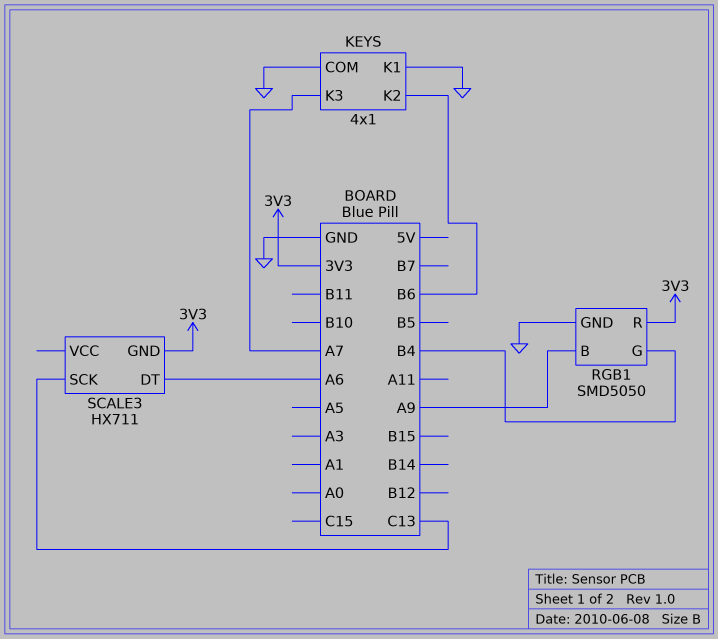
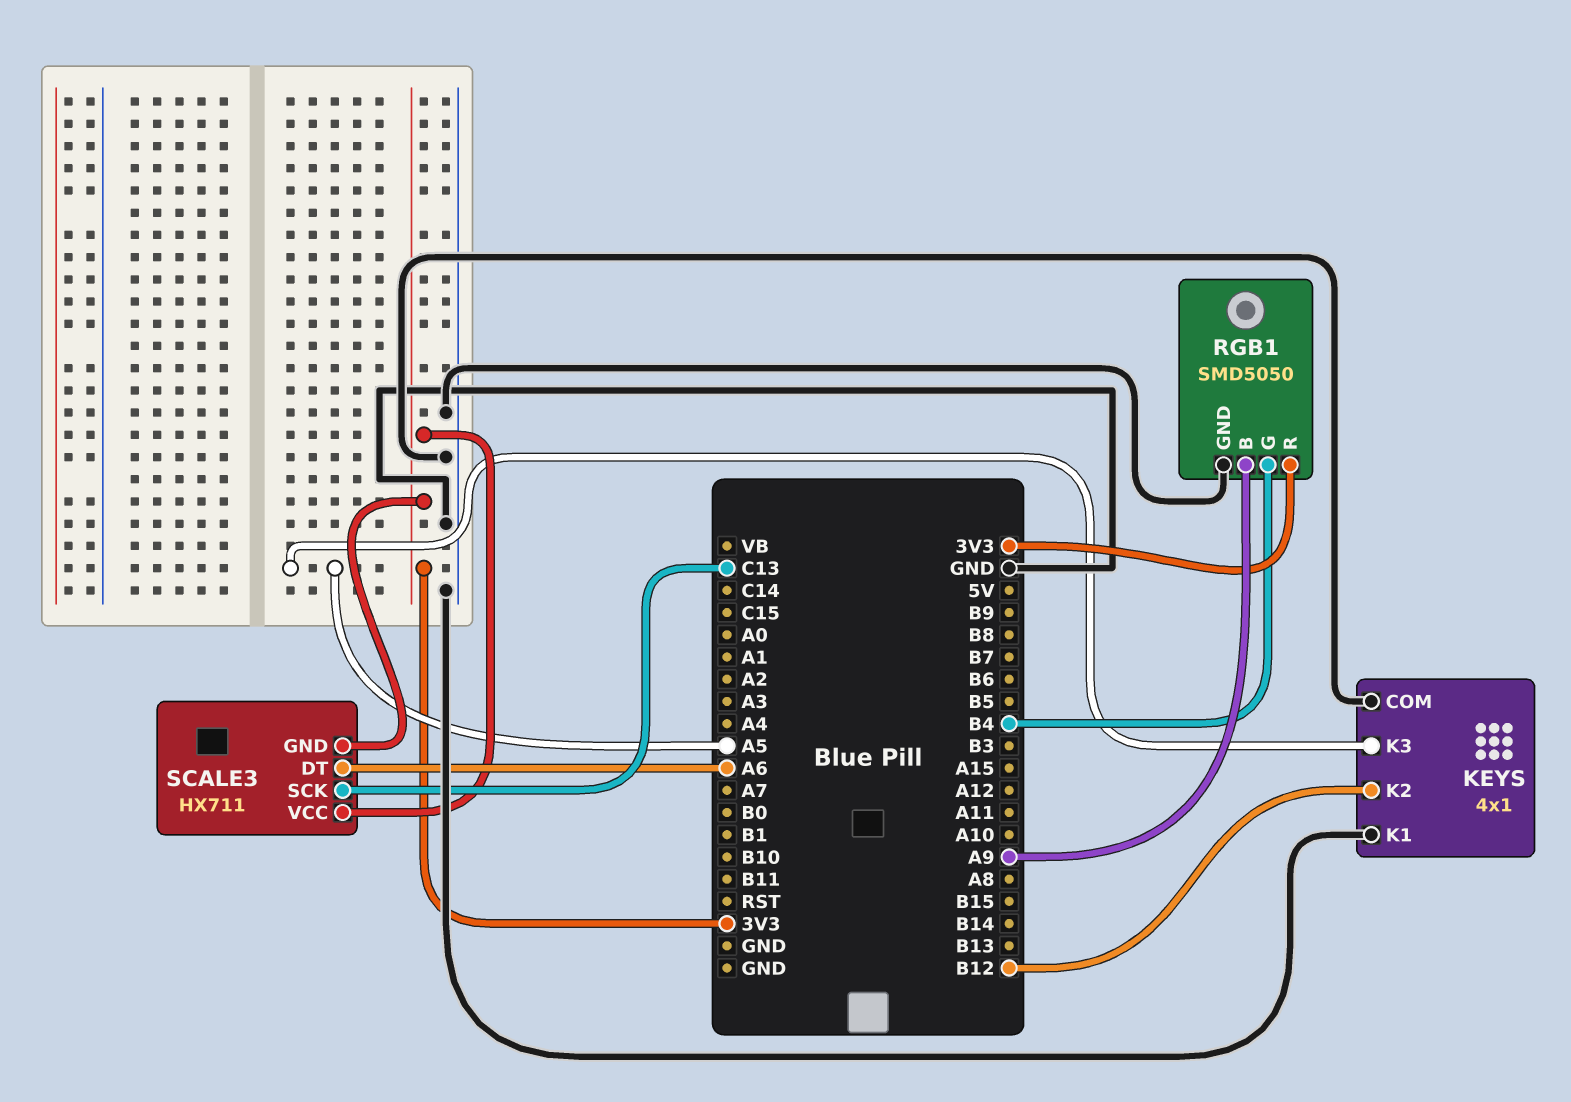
KEYS pin K2: B6 -> B12
KEYS pin K3: A7 -> A5
SCALE3 pin VCC: none -> 3V3

